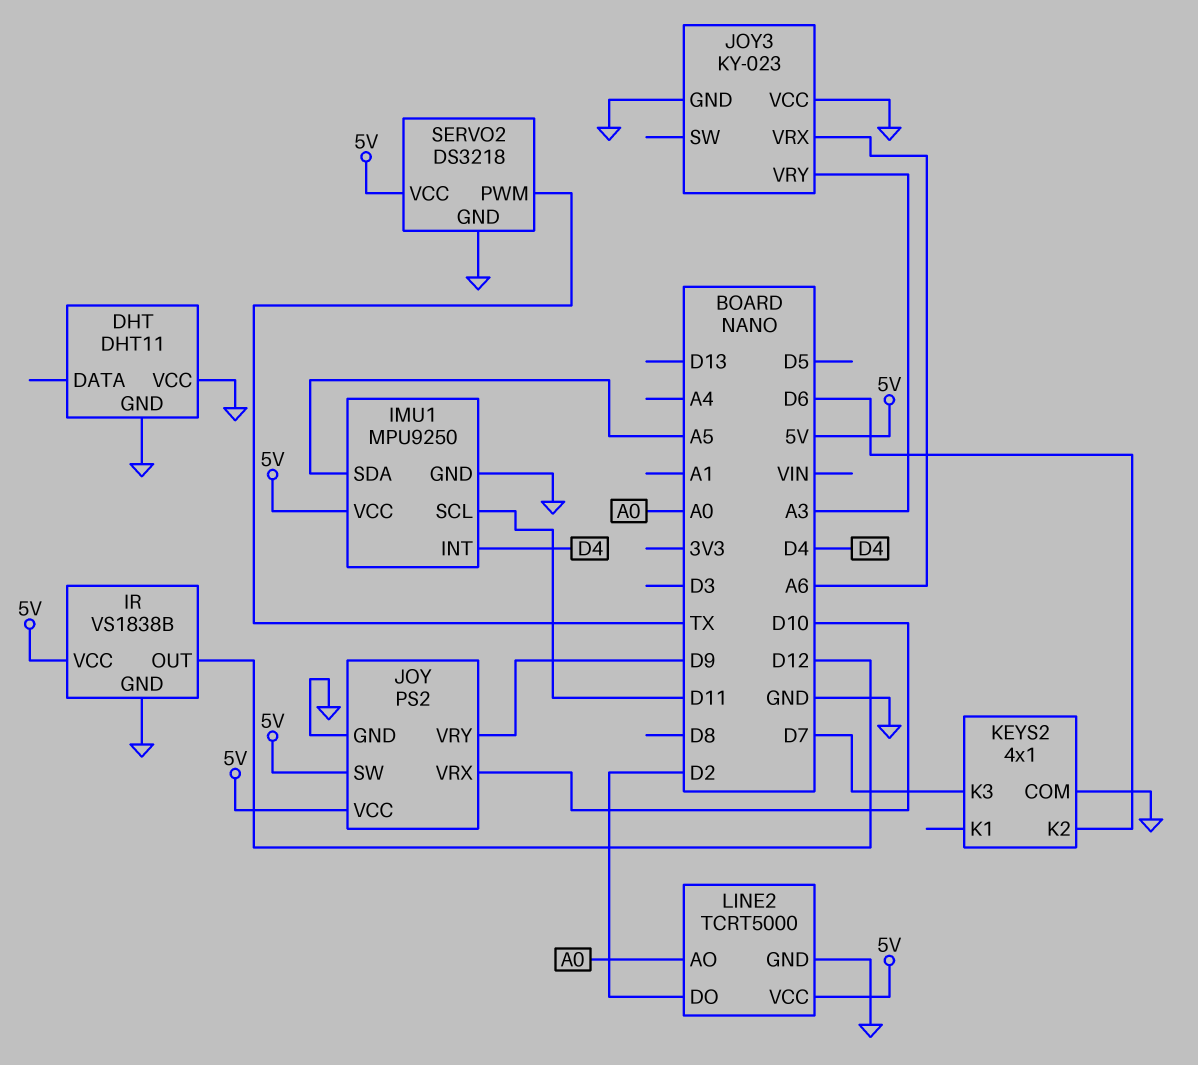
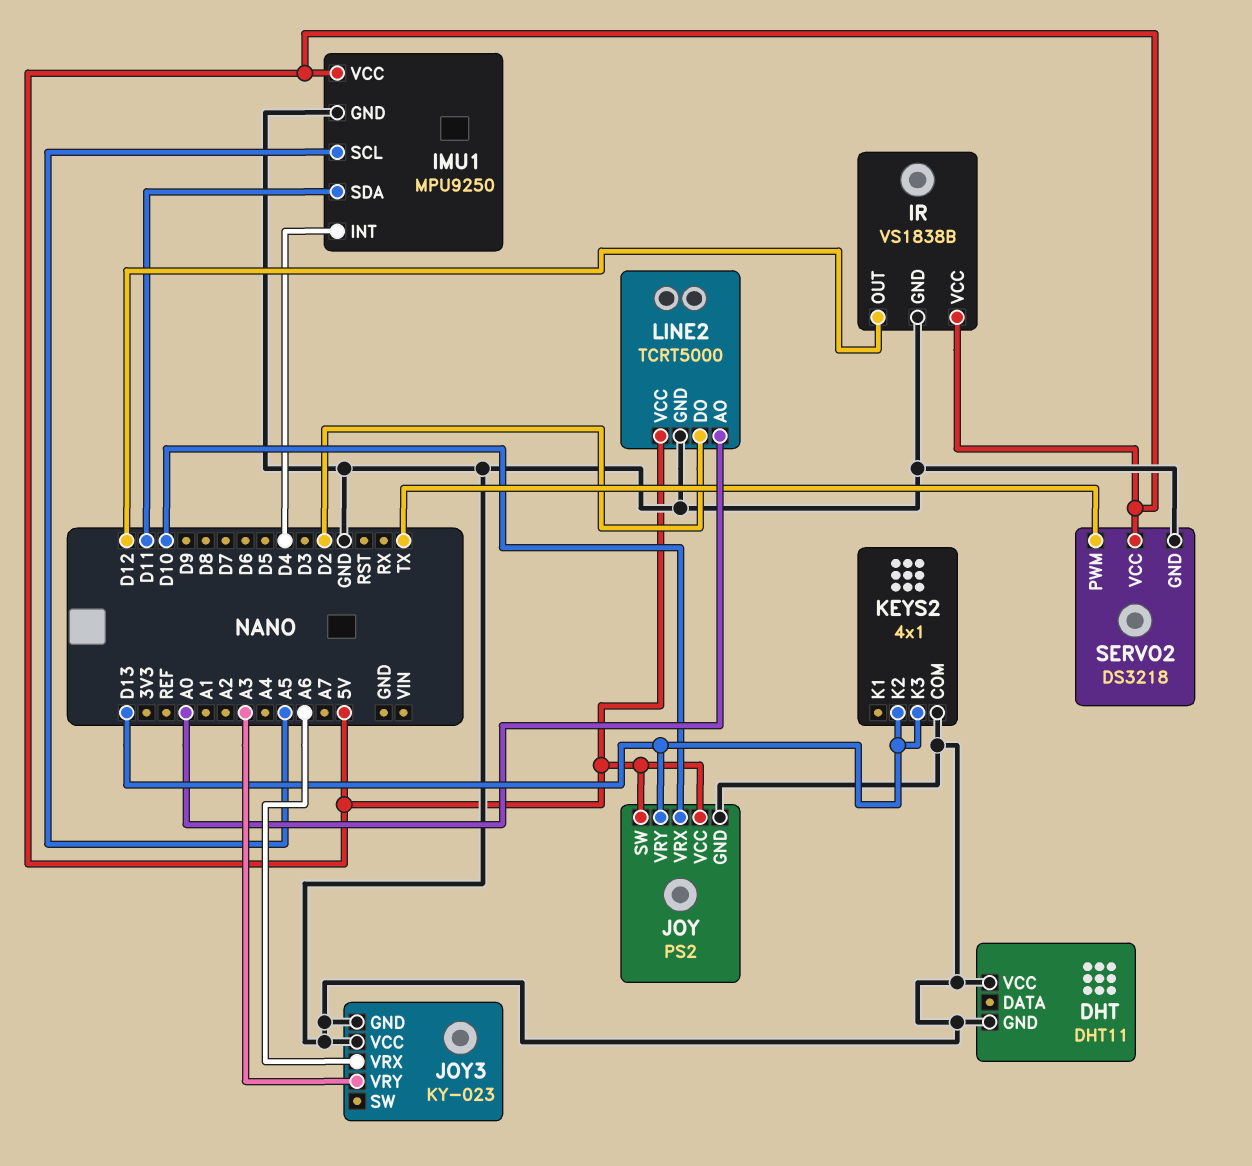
IMU1 pin SCL: D11 -> A5
IMU1 pin SDA: A5 -> D11
JOY pin VRY: D9 -> D13
KEYS2 pin K2: D6 -> D13
KEYS2 pin K3: D7 -> D13

